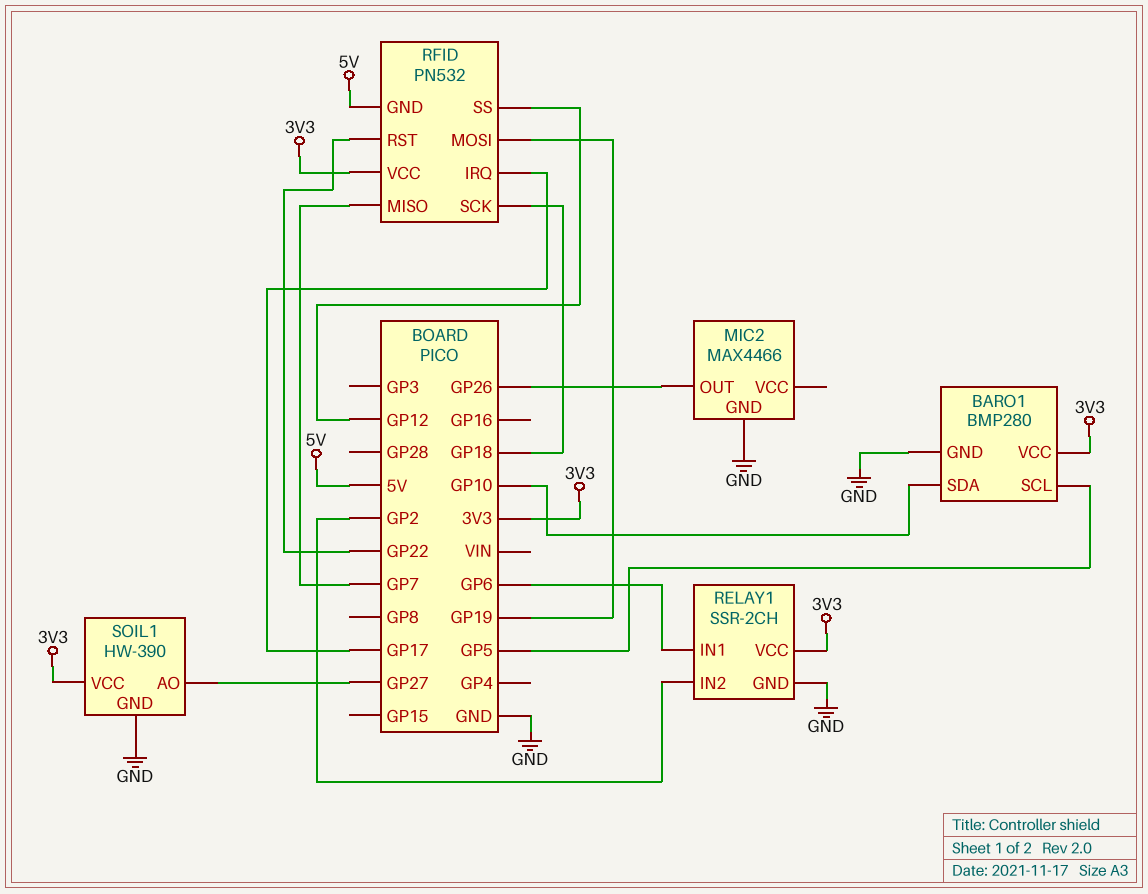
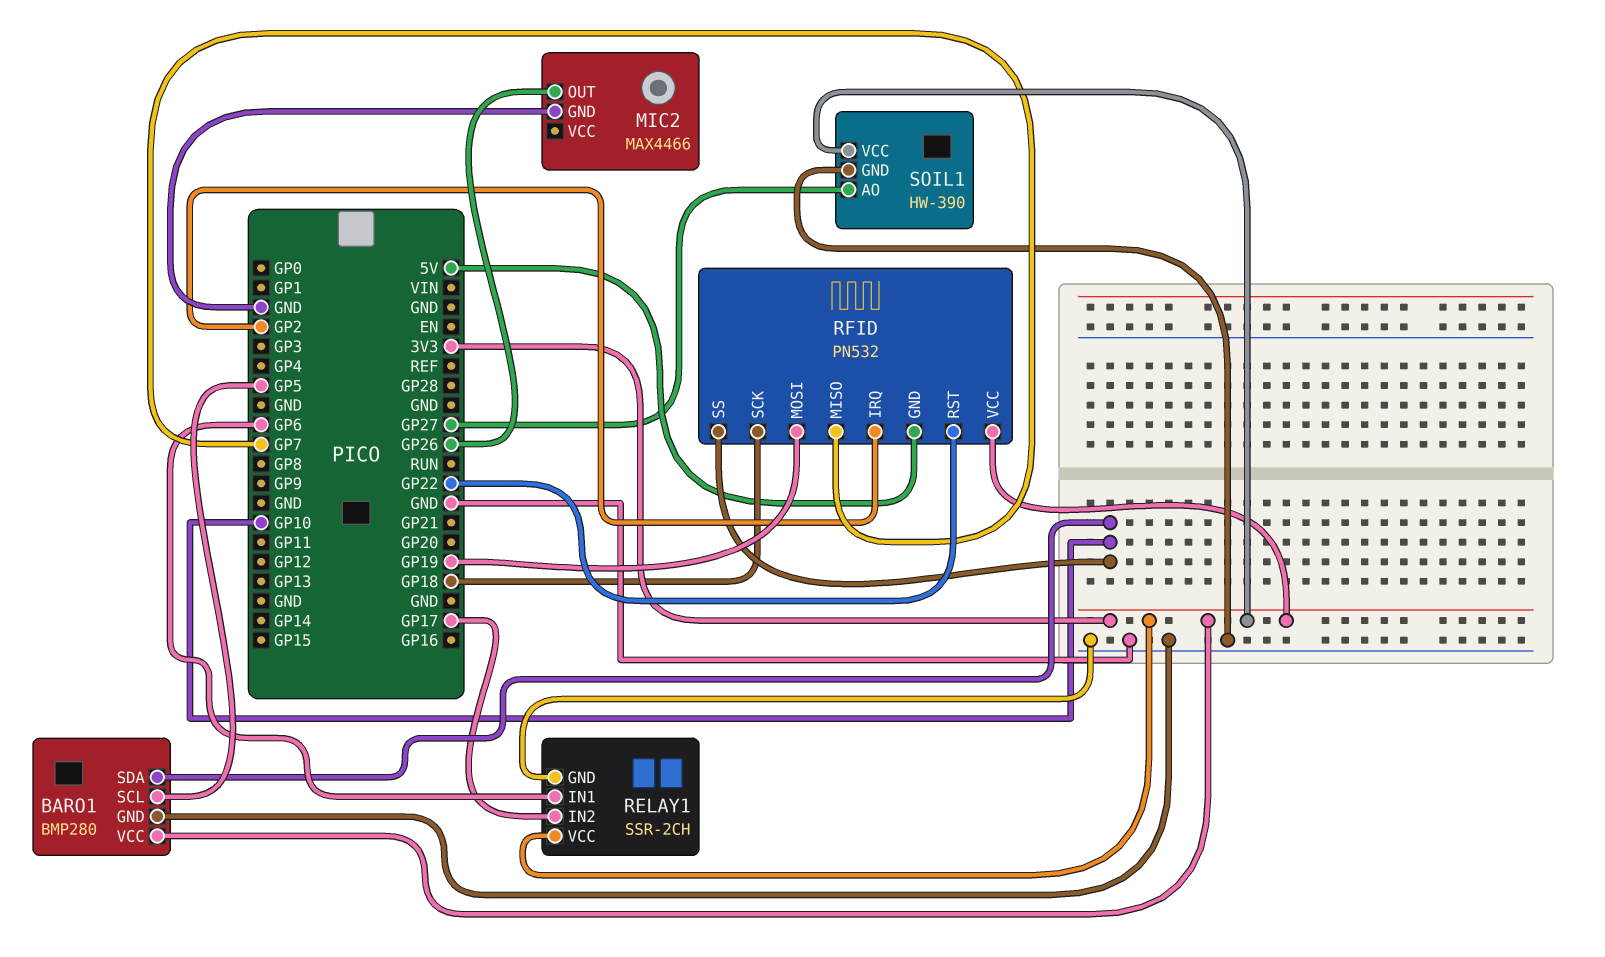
RELAY1 pin IN2: GP2 -> GP17
RFID pin IRQ: GP17 -> GP2
RFID pin SS: GP12 -> GP10

